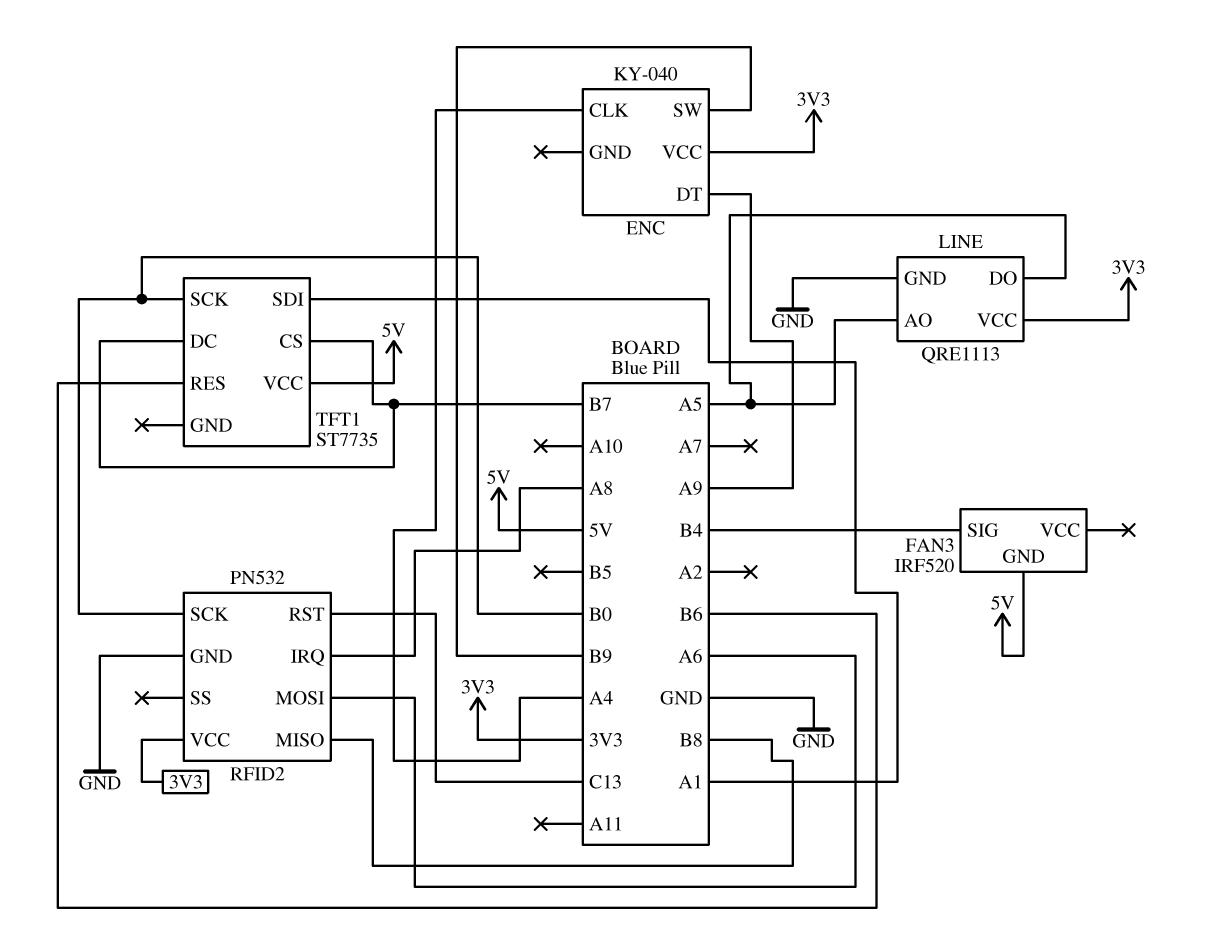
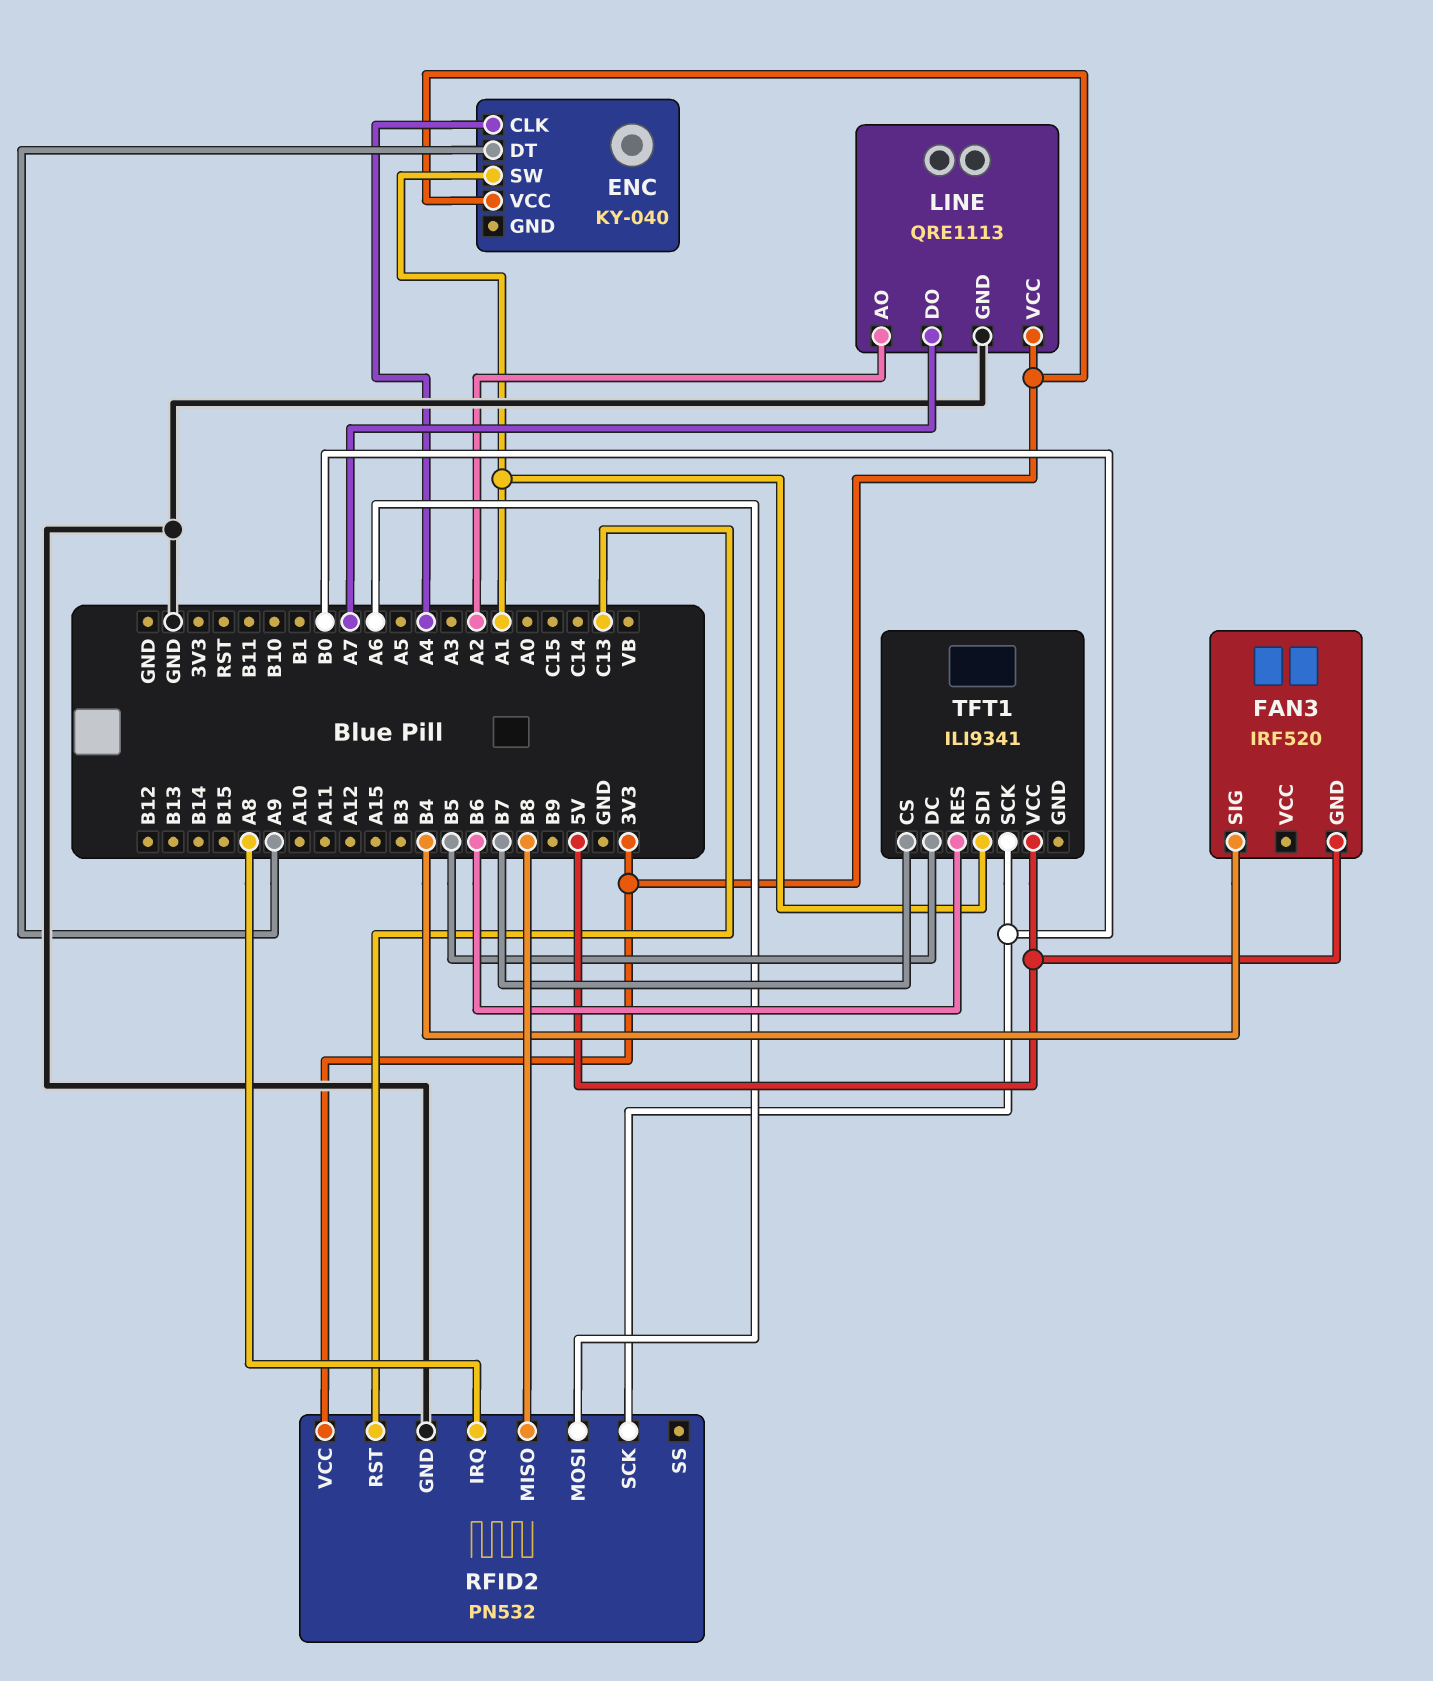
ENC pin SW: B9 -> A1
LINE pin AO: A5 -> A2
LINE pin DO: A5 -> A7
TFT1: ST7735 -> ILI9341
TFT1 pin DC: B7 -> B5

